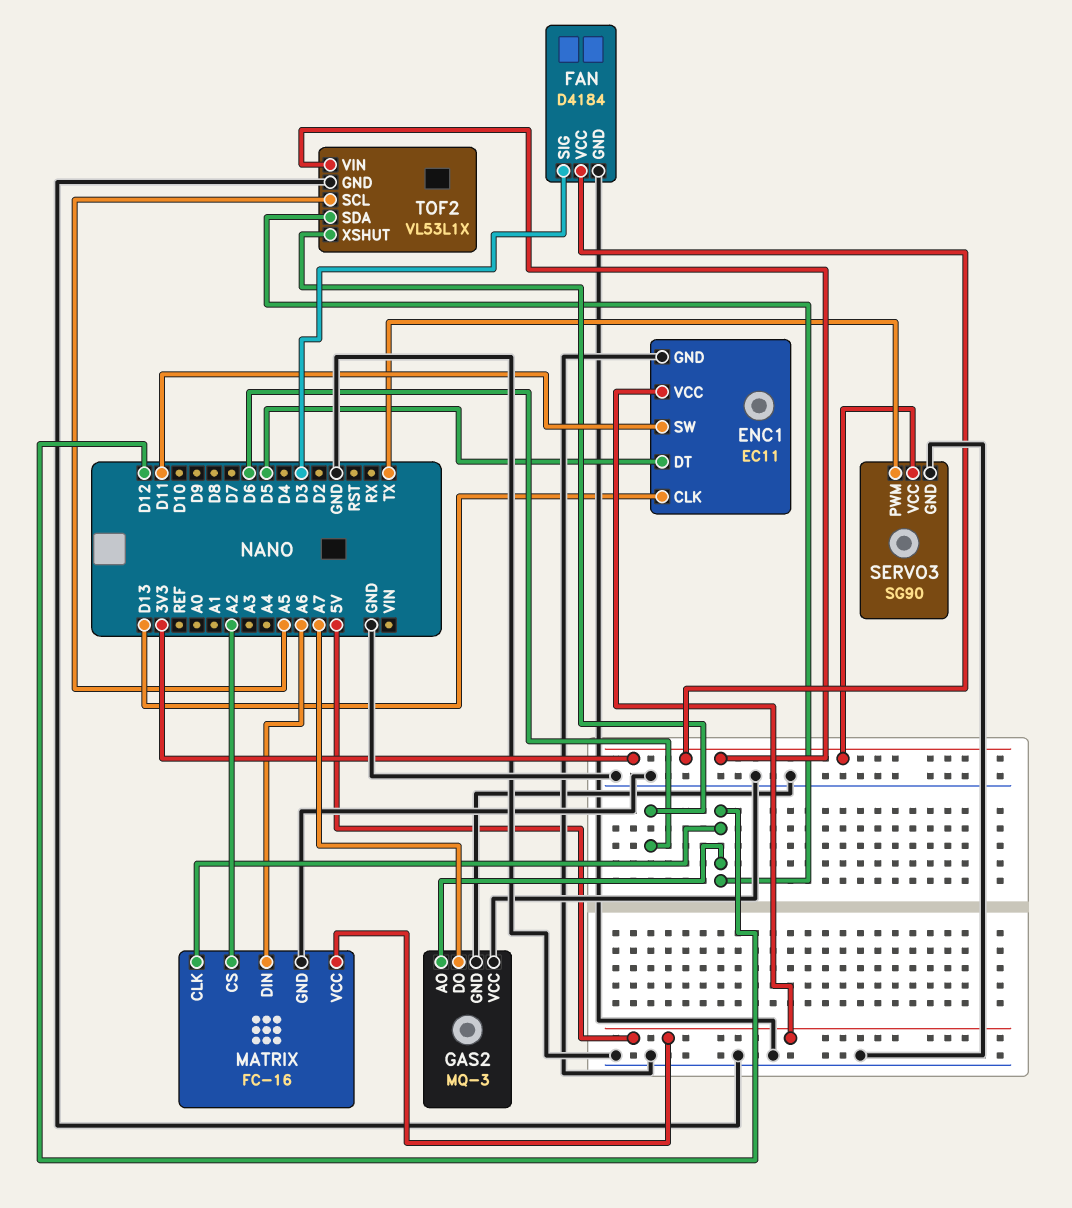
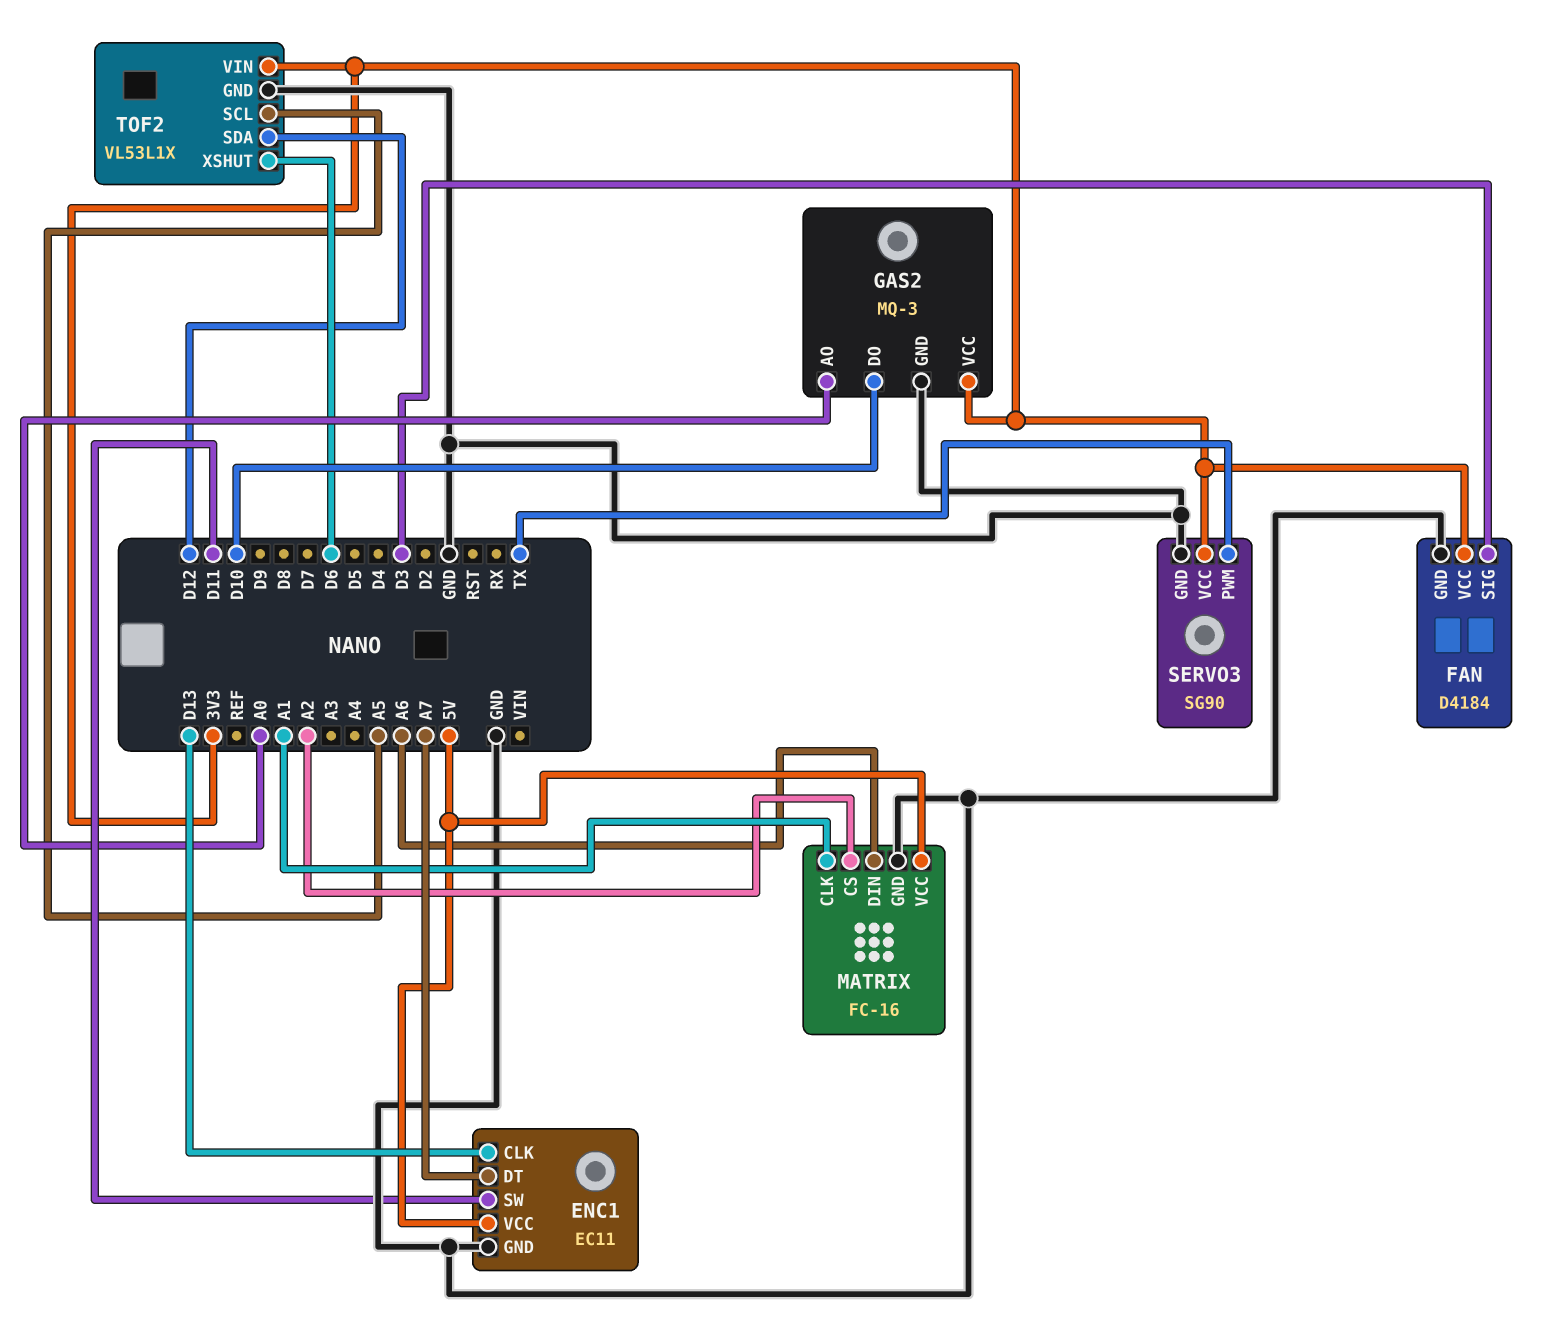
ENC1 pin DT: D5 -> A7
GAS2 pin AO: D12 -> A0
GAS2 pin DO: A7 -> D10
GAS2 pin VCC: GND -> 3V3
MATRIX pin CLK: D12 -> A1

